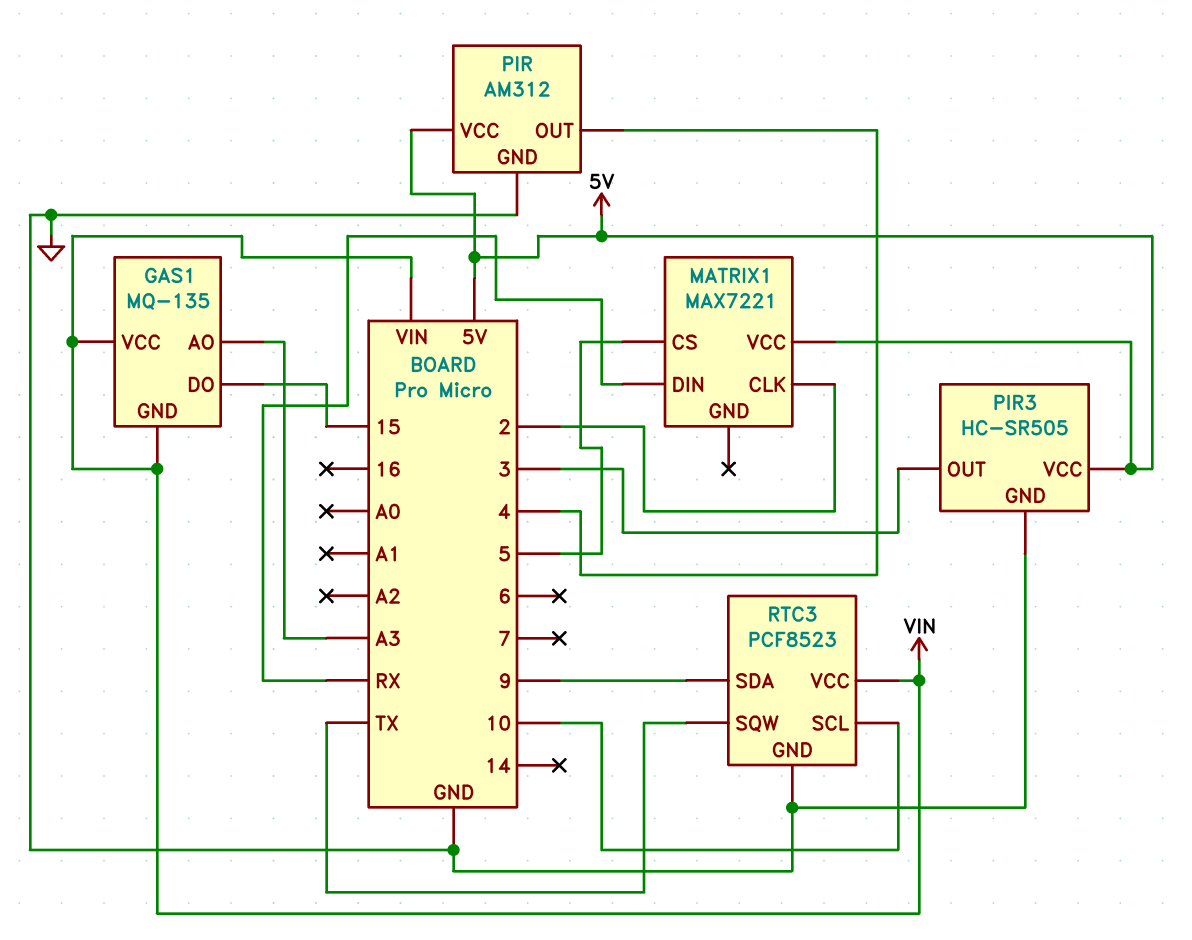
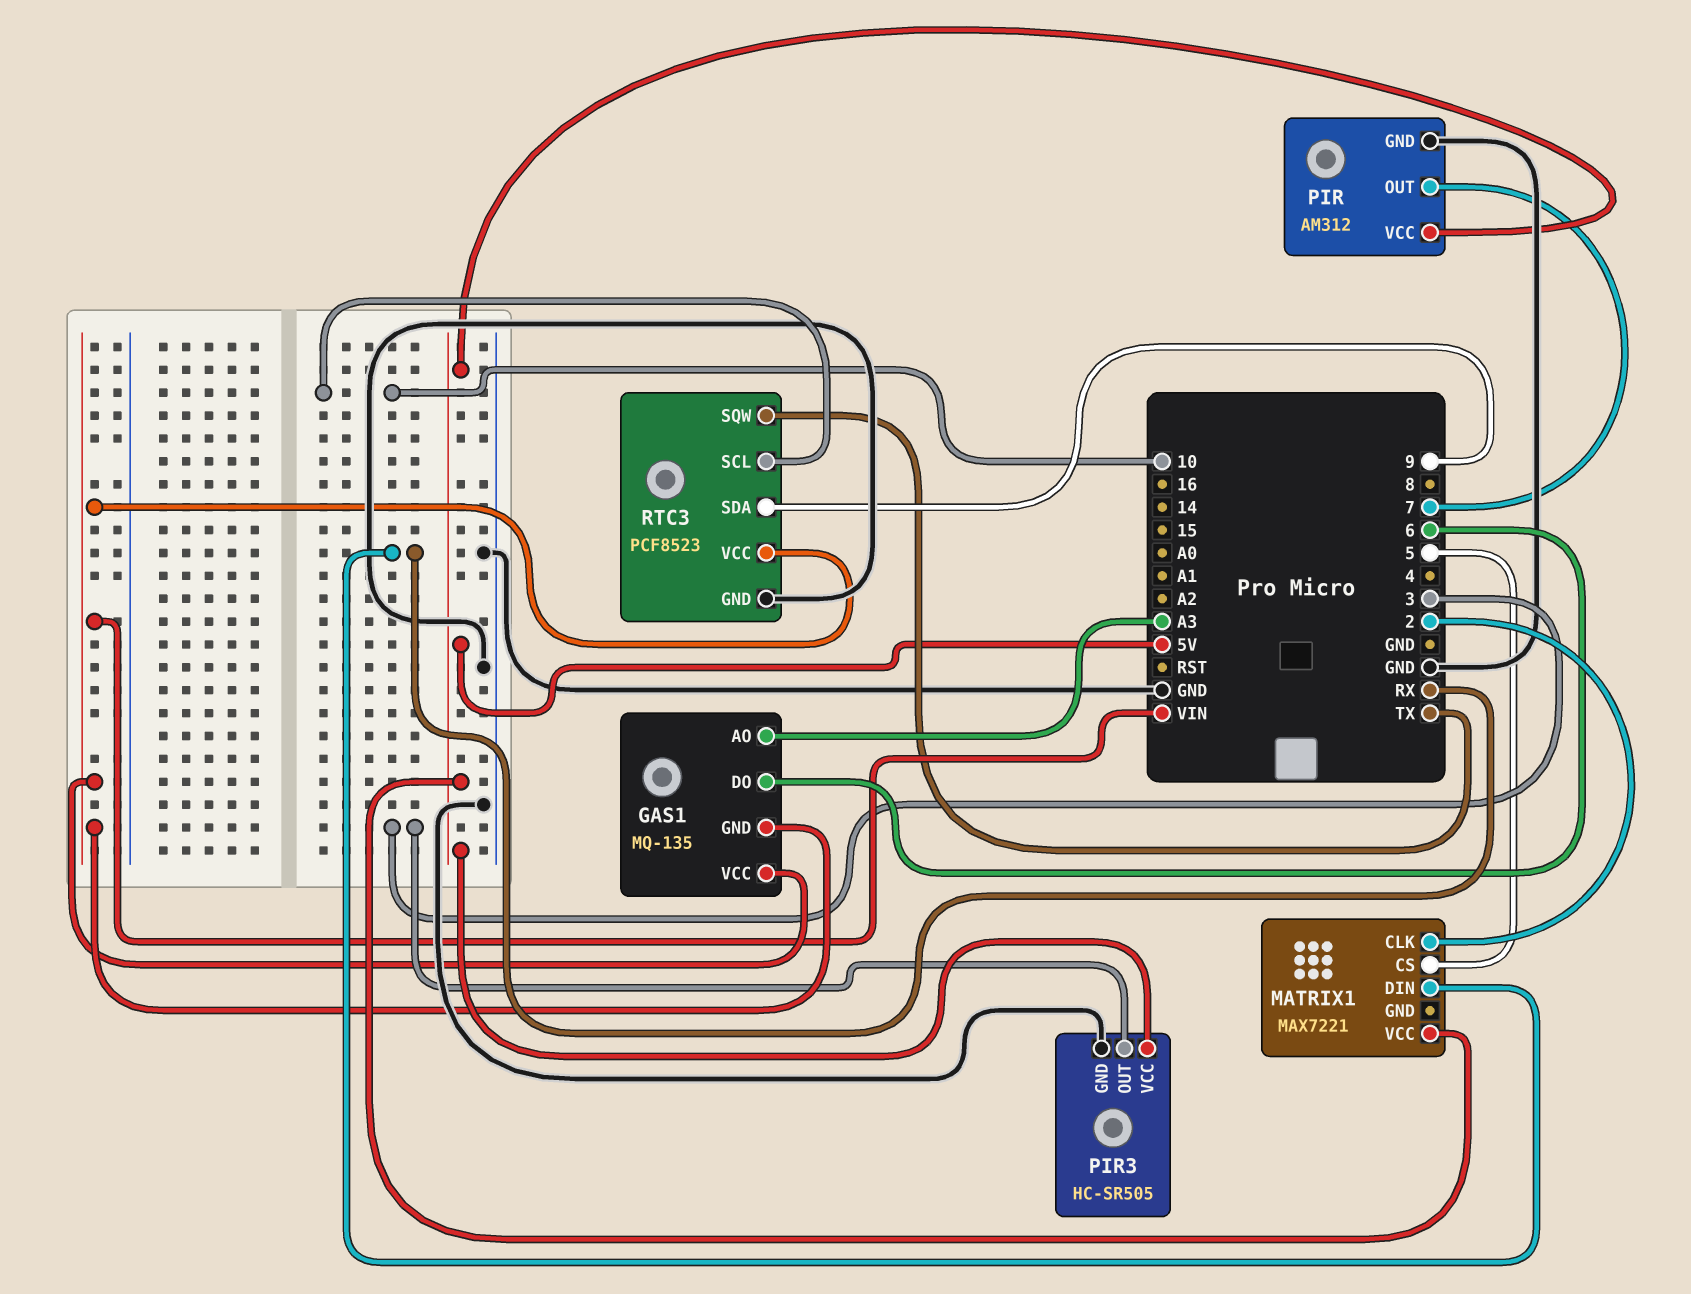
GAS1 pin DO: 15 -> 6
PIR pin OUT: 4 -> 7

